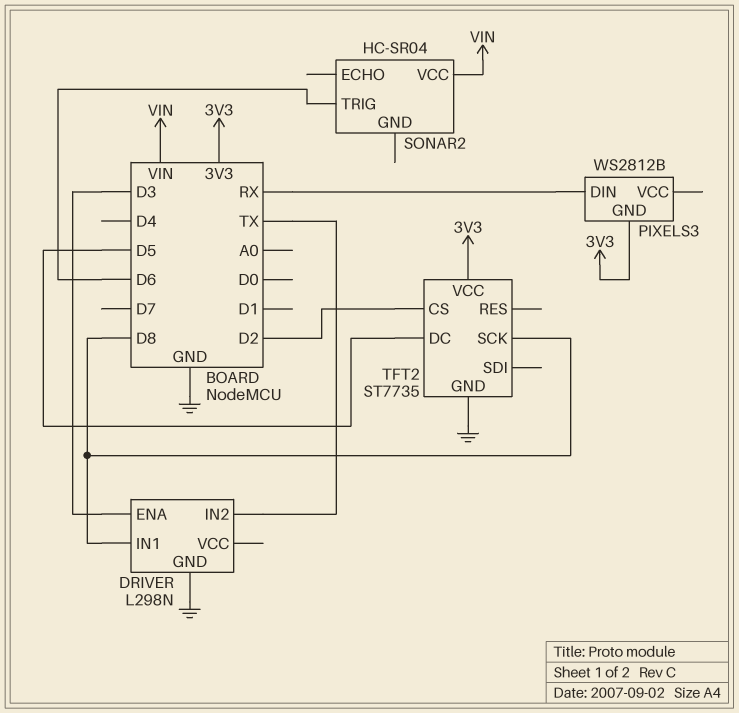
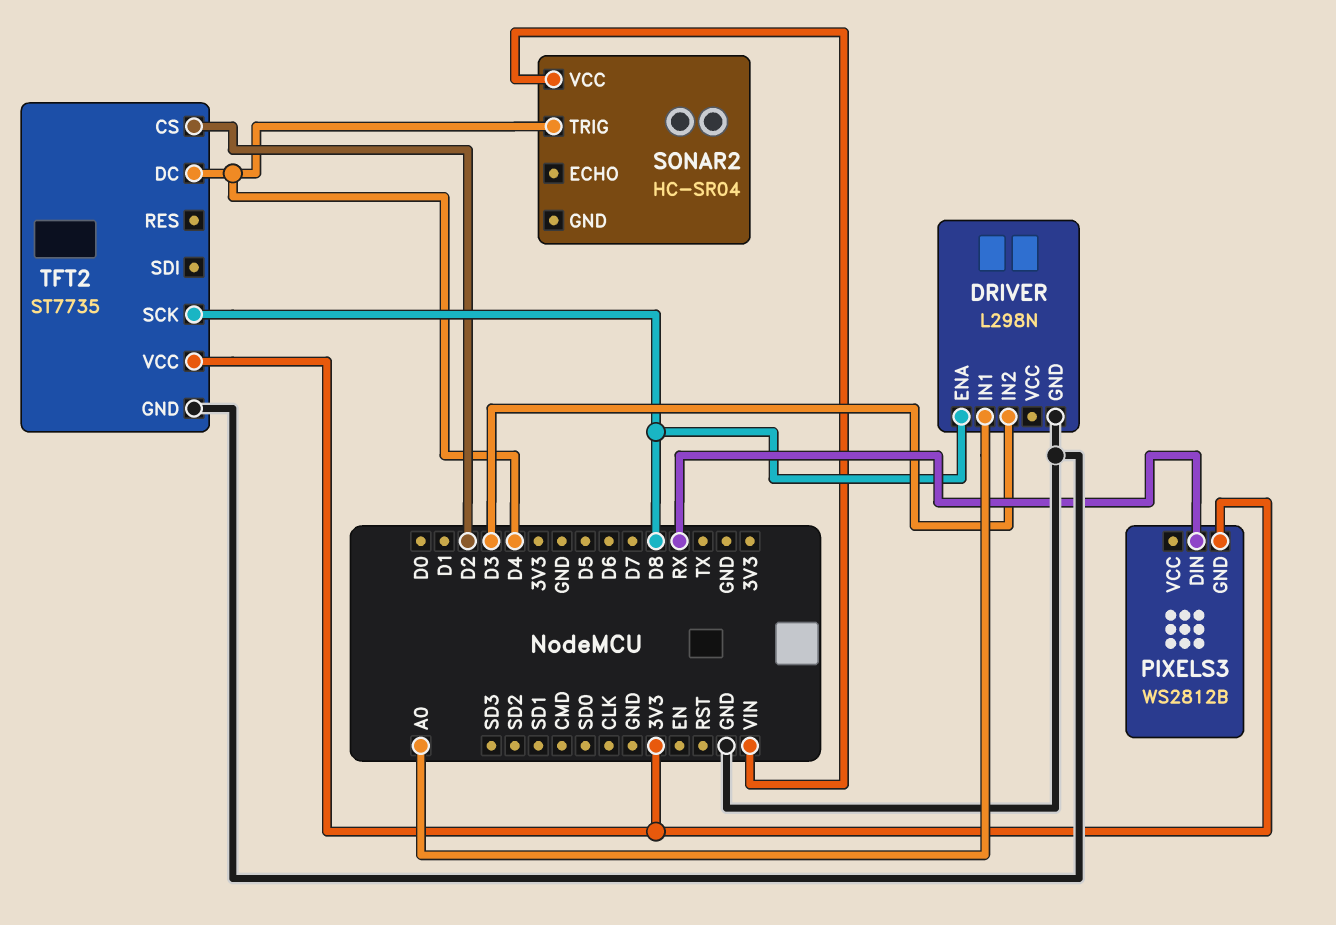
DRIVER pin ENA: D3 -> D8
DRIVER pin IN1: D8 -> A0
DRIVER pin IN2: TX -> D3
SONAR2 pin TRIG: D6 -> D4
TFT2 pin DC: D5 -> D4

